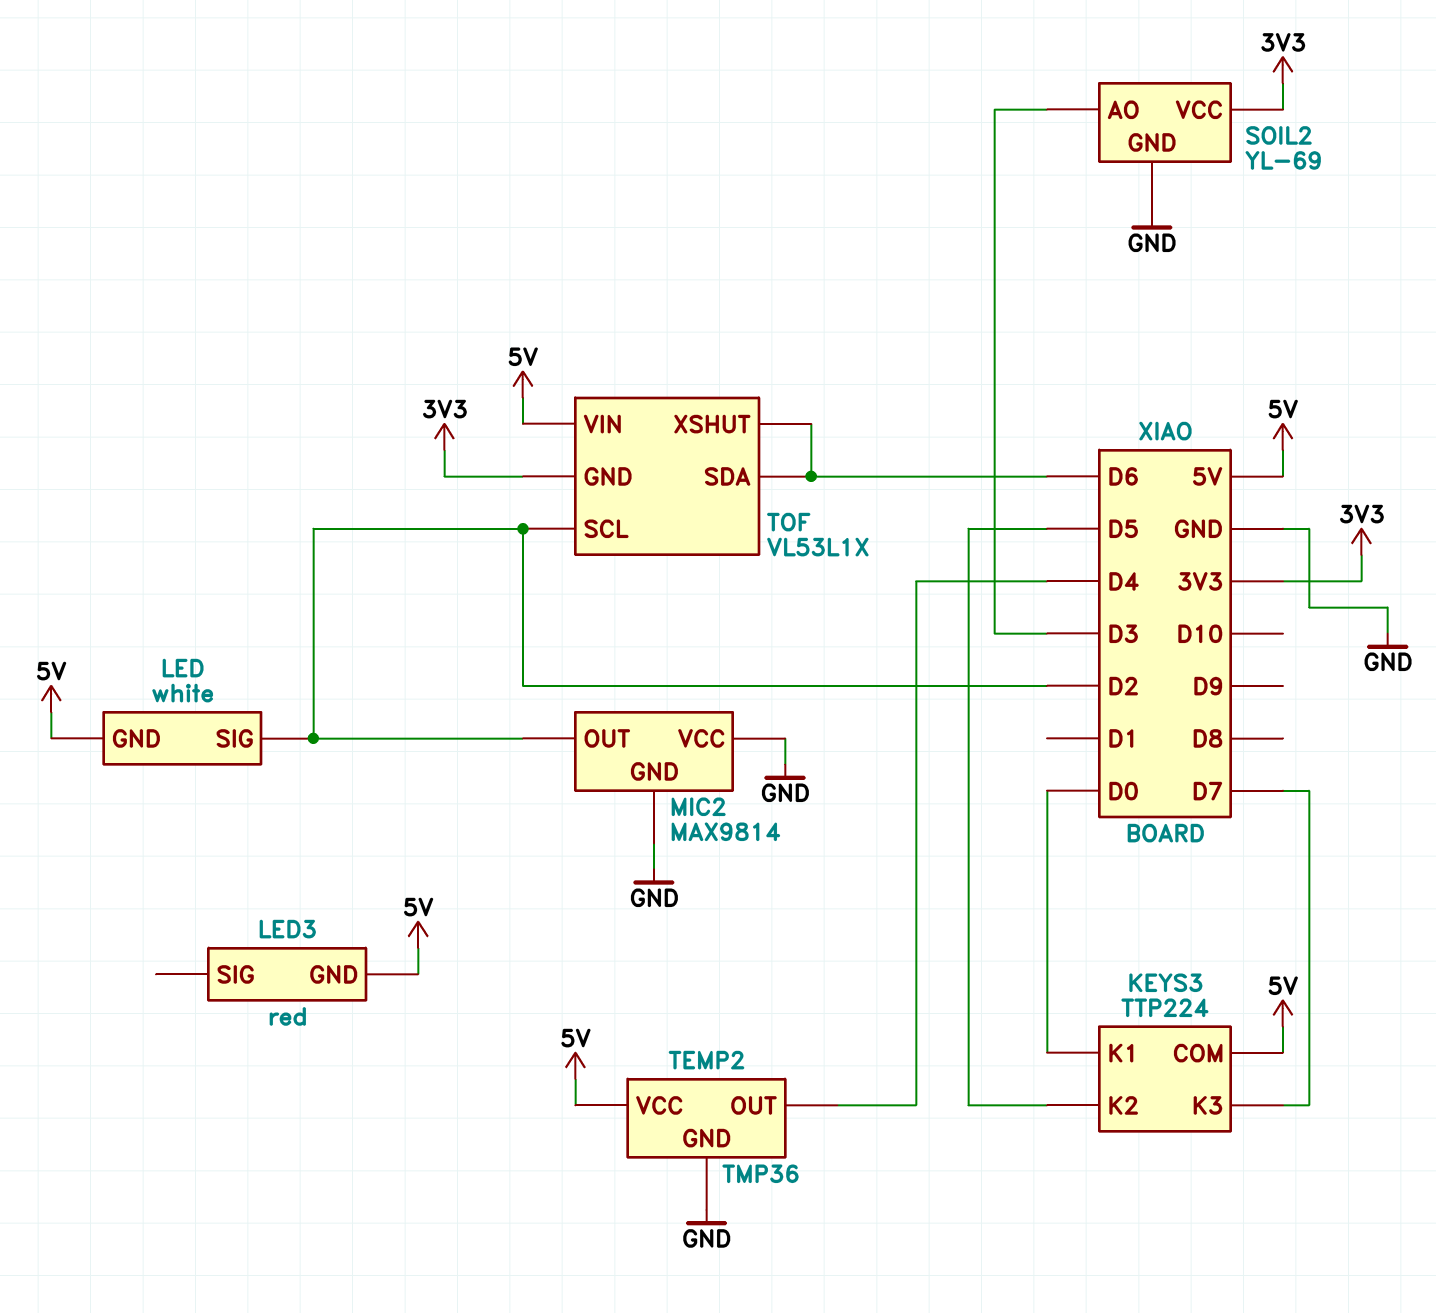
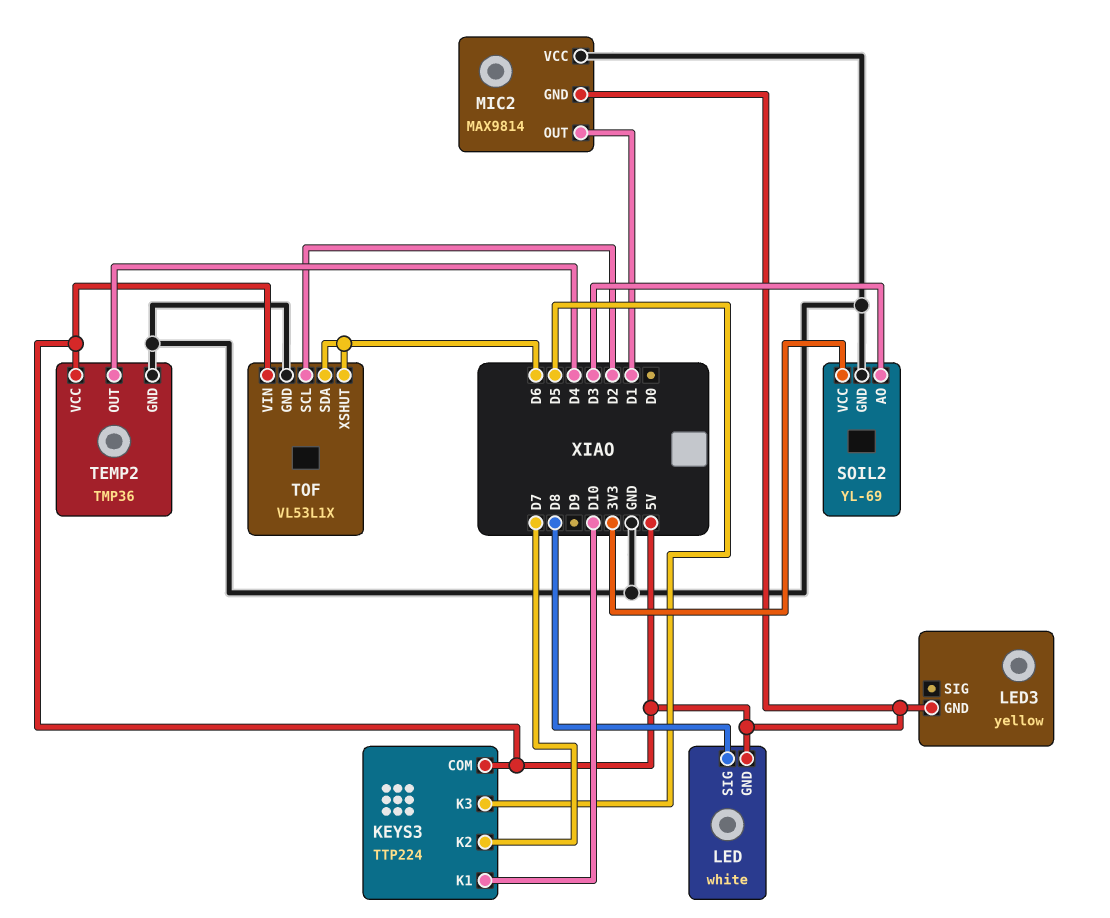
KEYS3 pin K1: D0 -> D10
KEYS3 pin K2: D5 -> D7
KEYS3 pin K3: D7 -> D5
LED pin SIG: D2 -> D8
LED3: red -> yellow
MIC2 pin GND: GND -> 5V
MIC2 pin OUT: D2 -> D1
TOF pin GND: 3V3 -> GND

